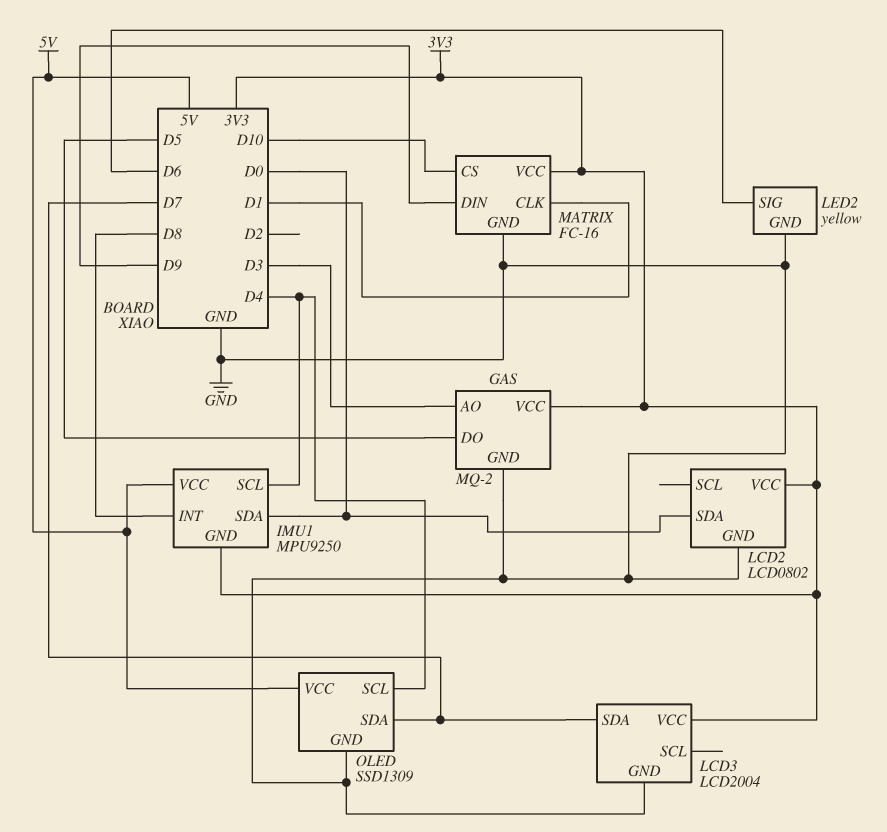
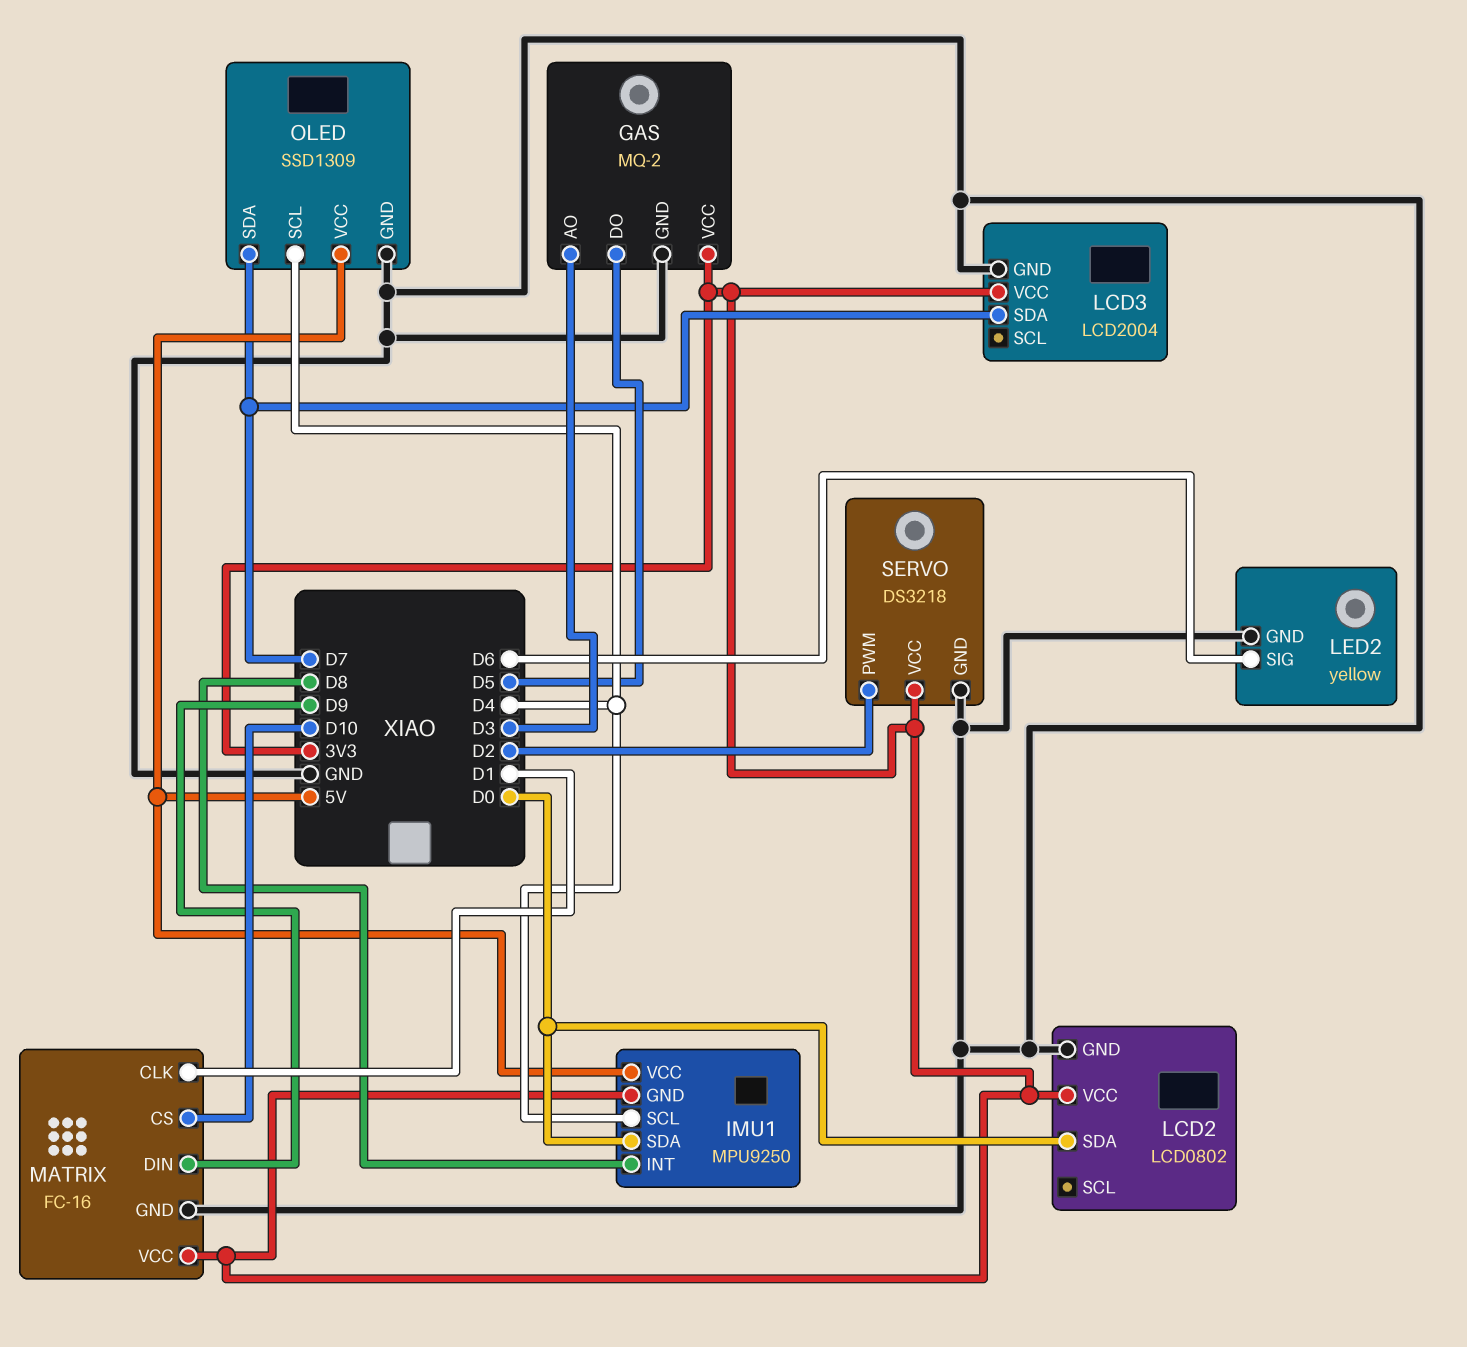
SERVO: none -> DS3218
SERVO pin GND: none -> GND
SERVO pin PWM: none -> D2
SERVO pin VCC: none -> 3V3

